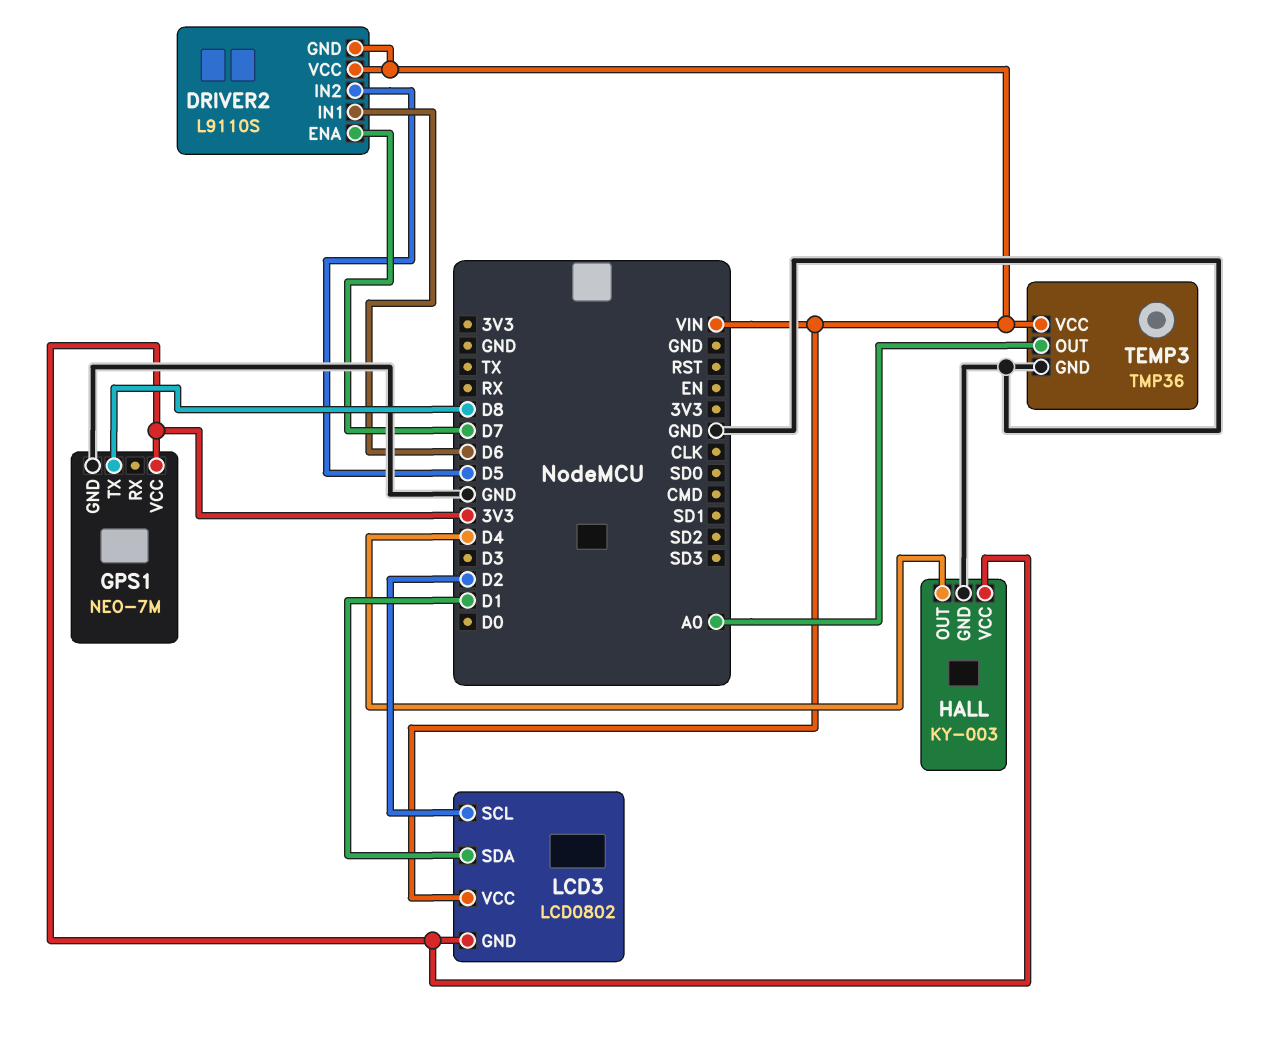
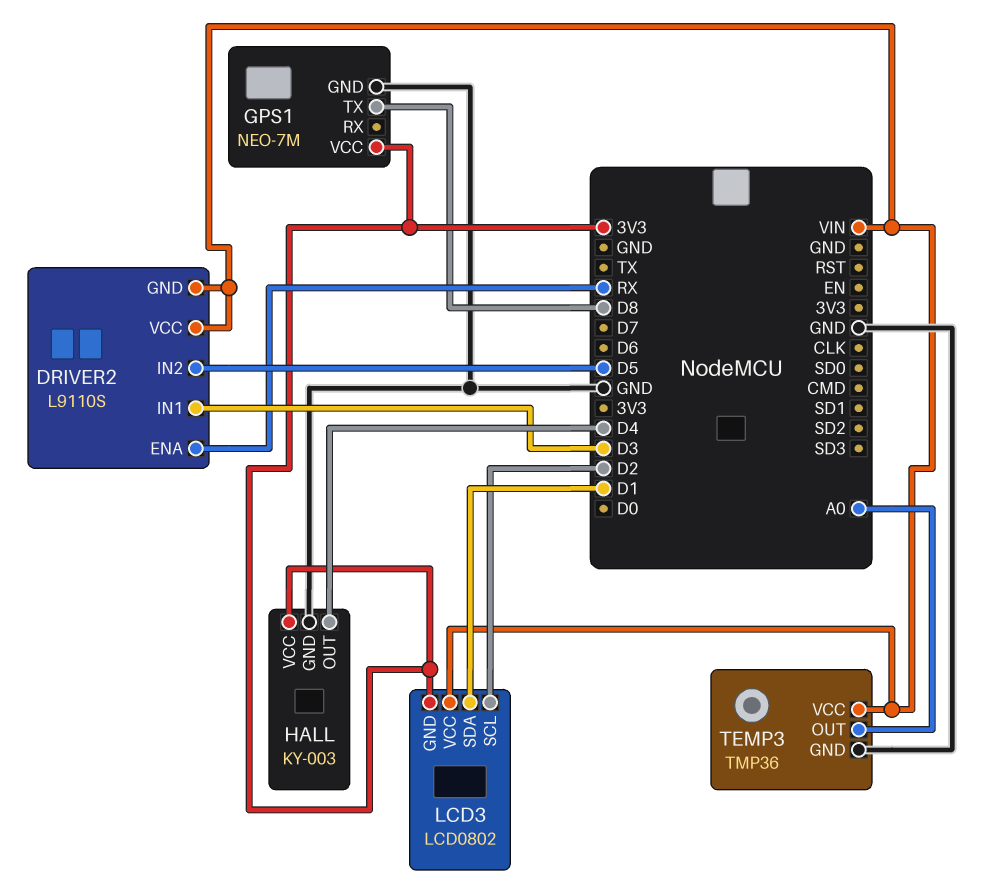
DRIVER2 pin ENA: D7 -> RX
DRIVER2 pin IN1: D6 -> D3

